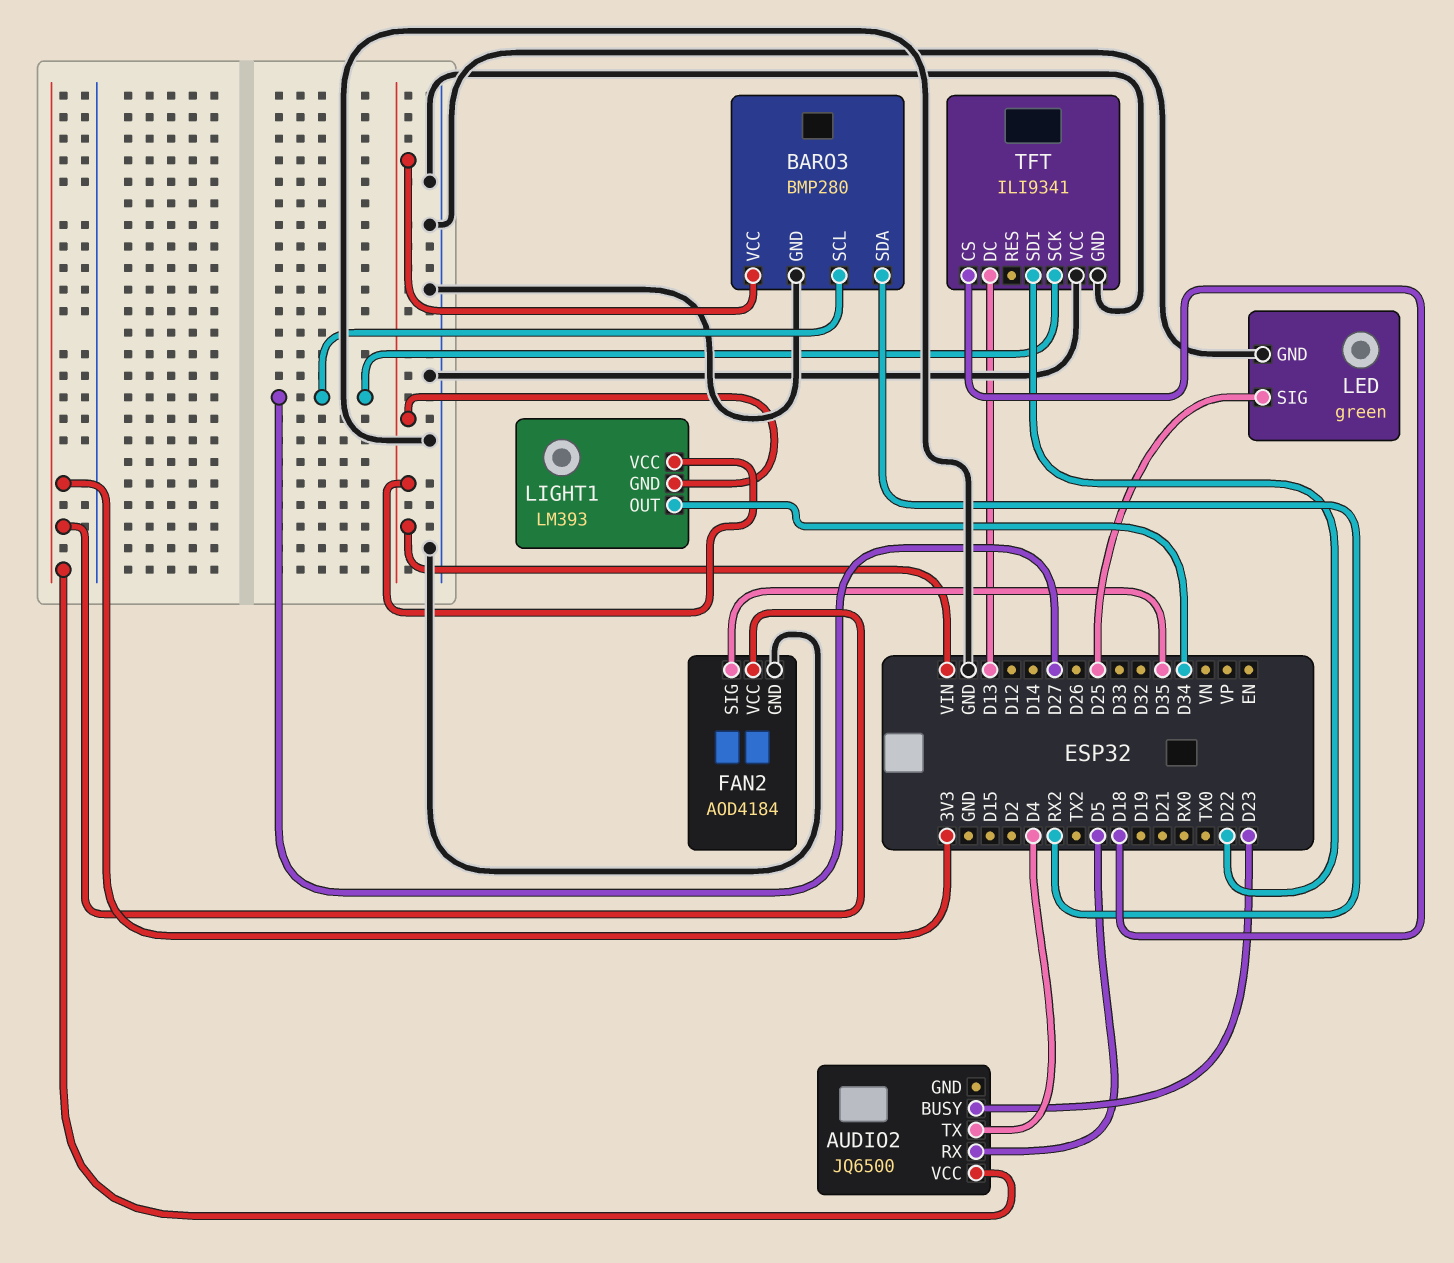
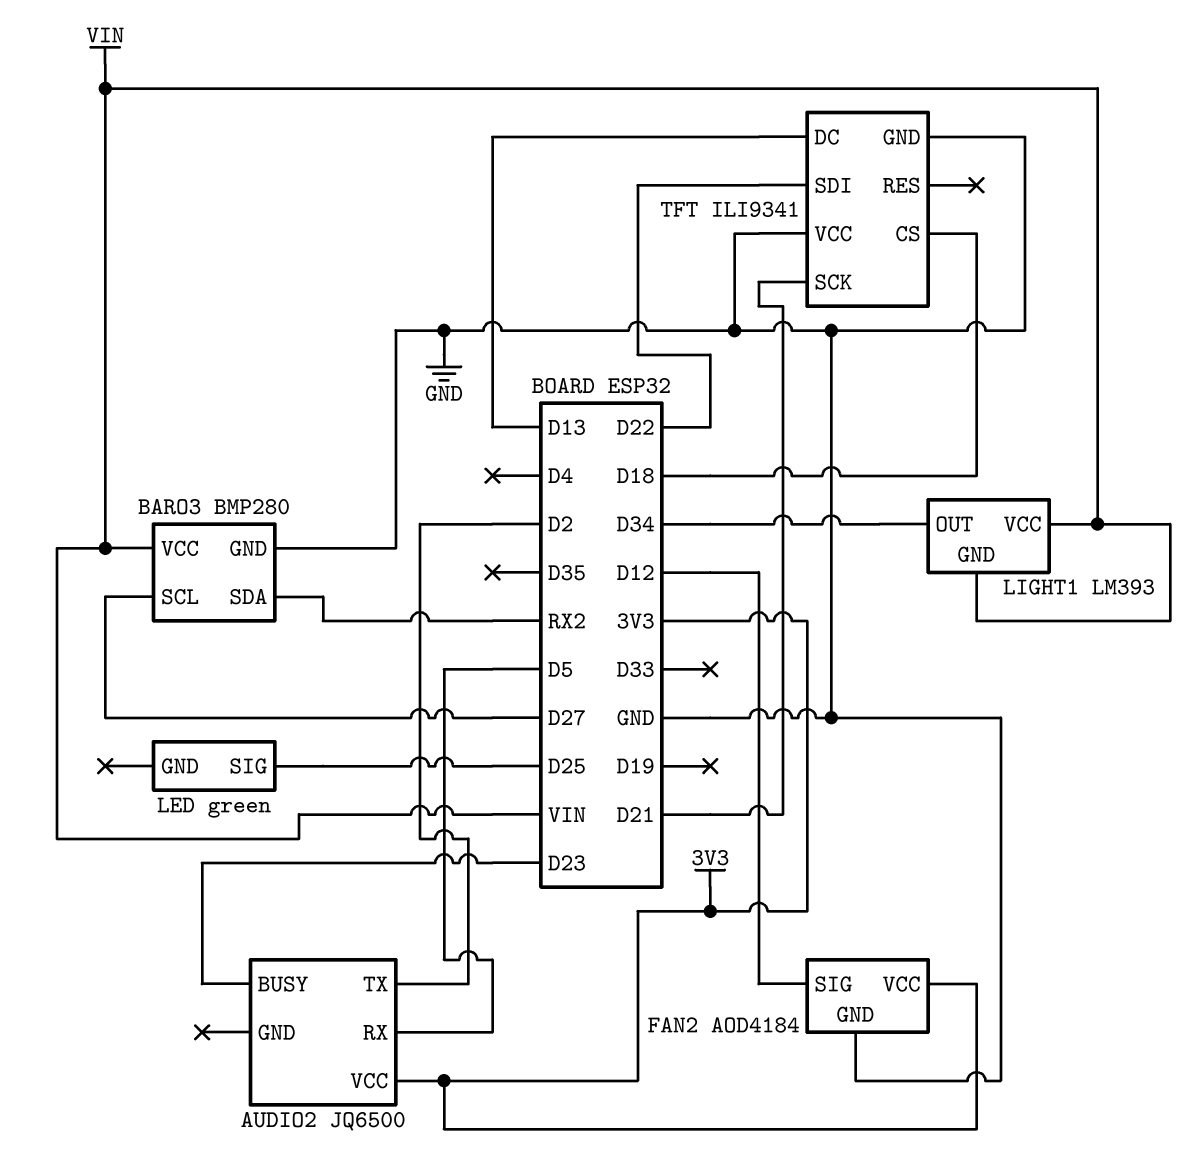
AUDIO2 pin TX: D4 -> D2
FAN2 pin SIG: D35 -> D12
LED pin GND: GND -> none
TFT pin SCK: D27 -> D21

